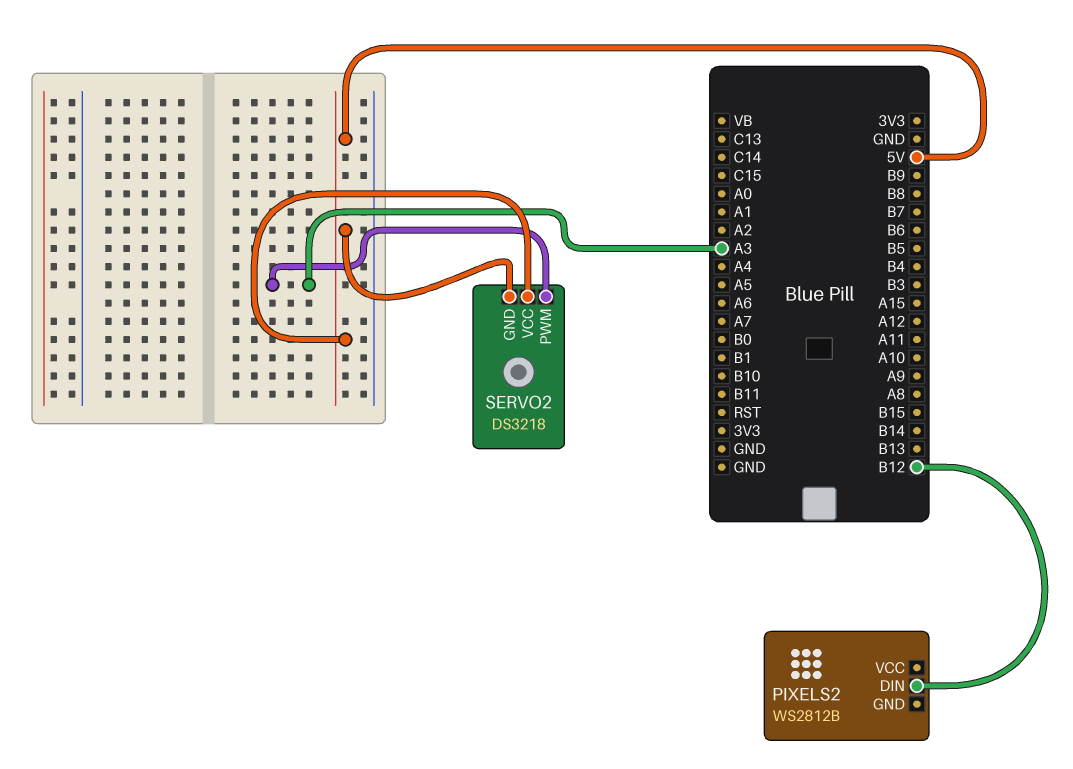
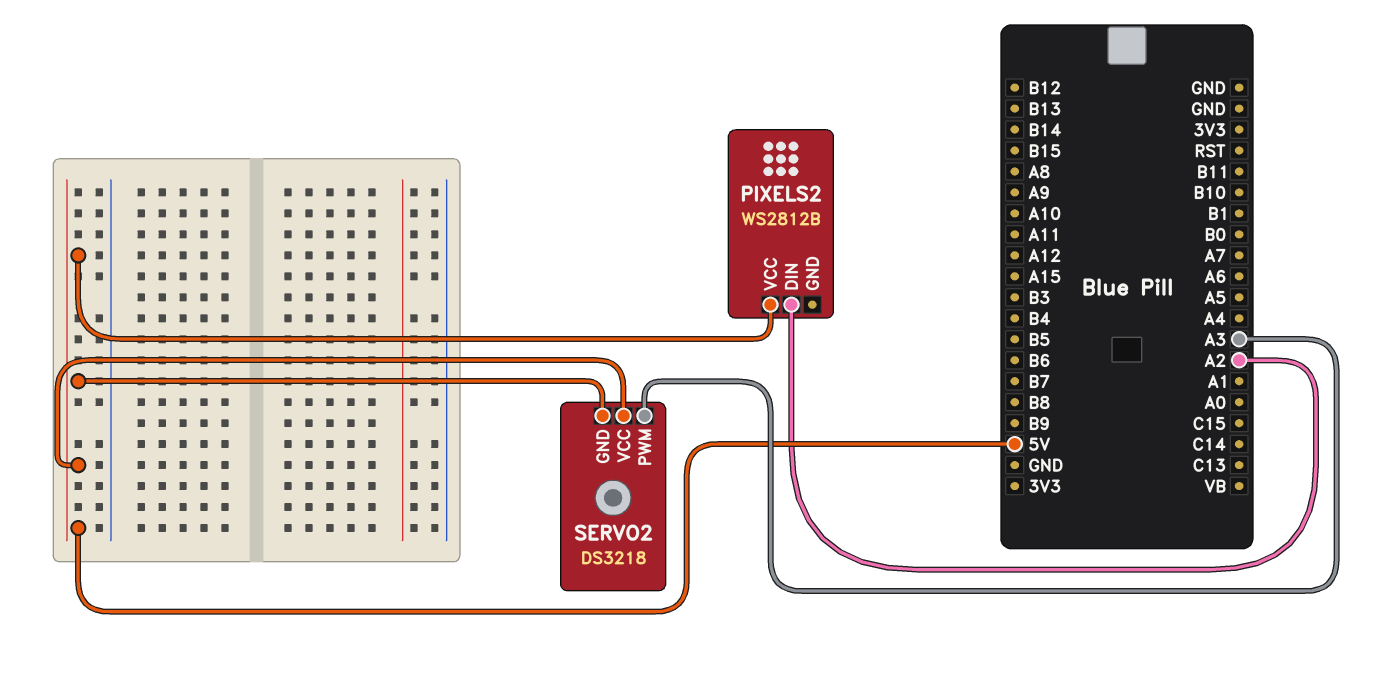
PIXELS2 pin DIN: B12 -> A2
PIXELS2 pin VCC: none -> 5V

